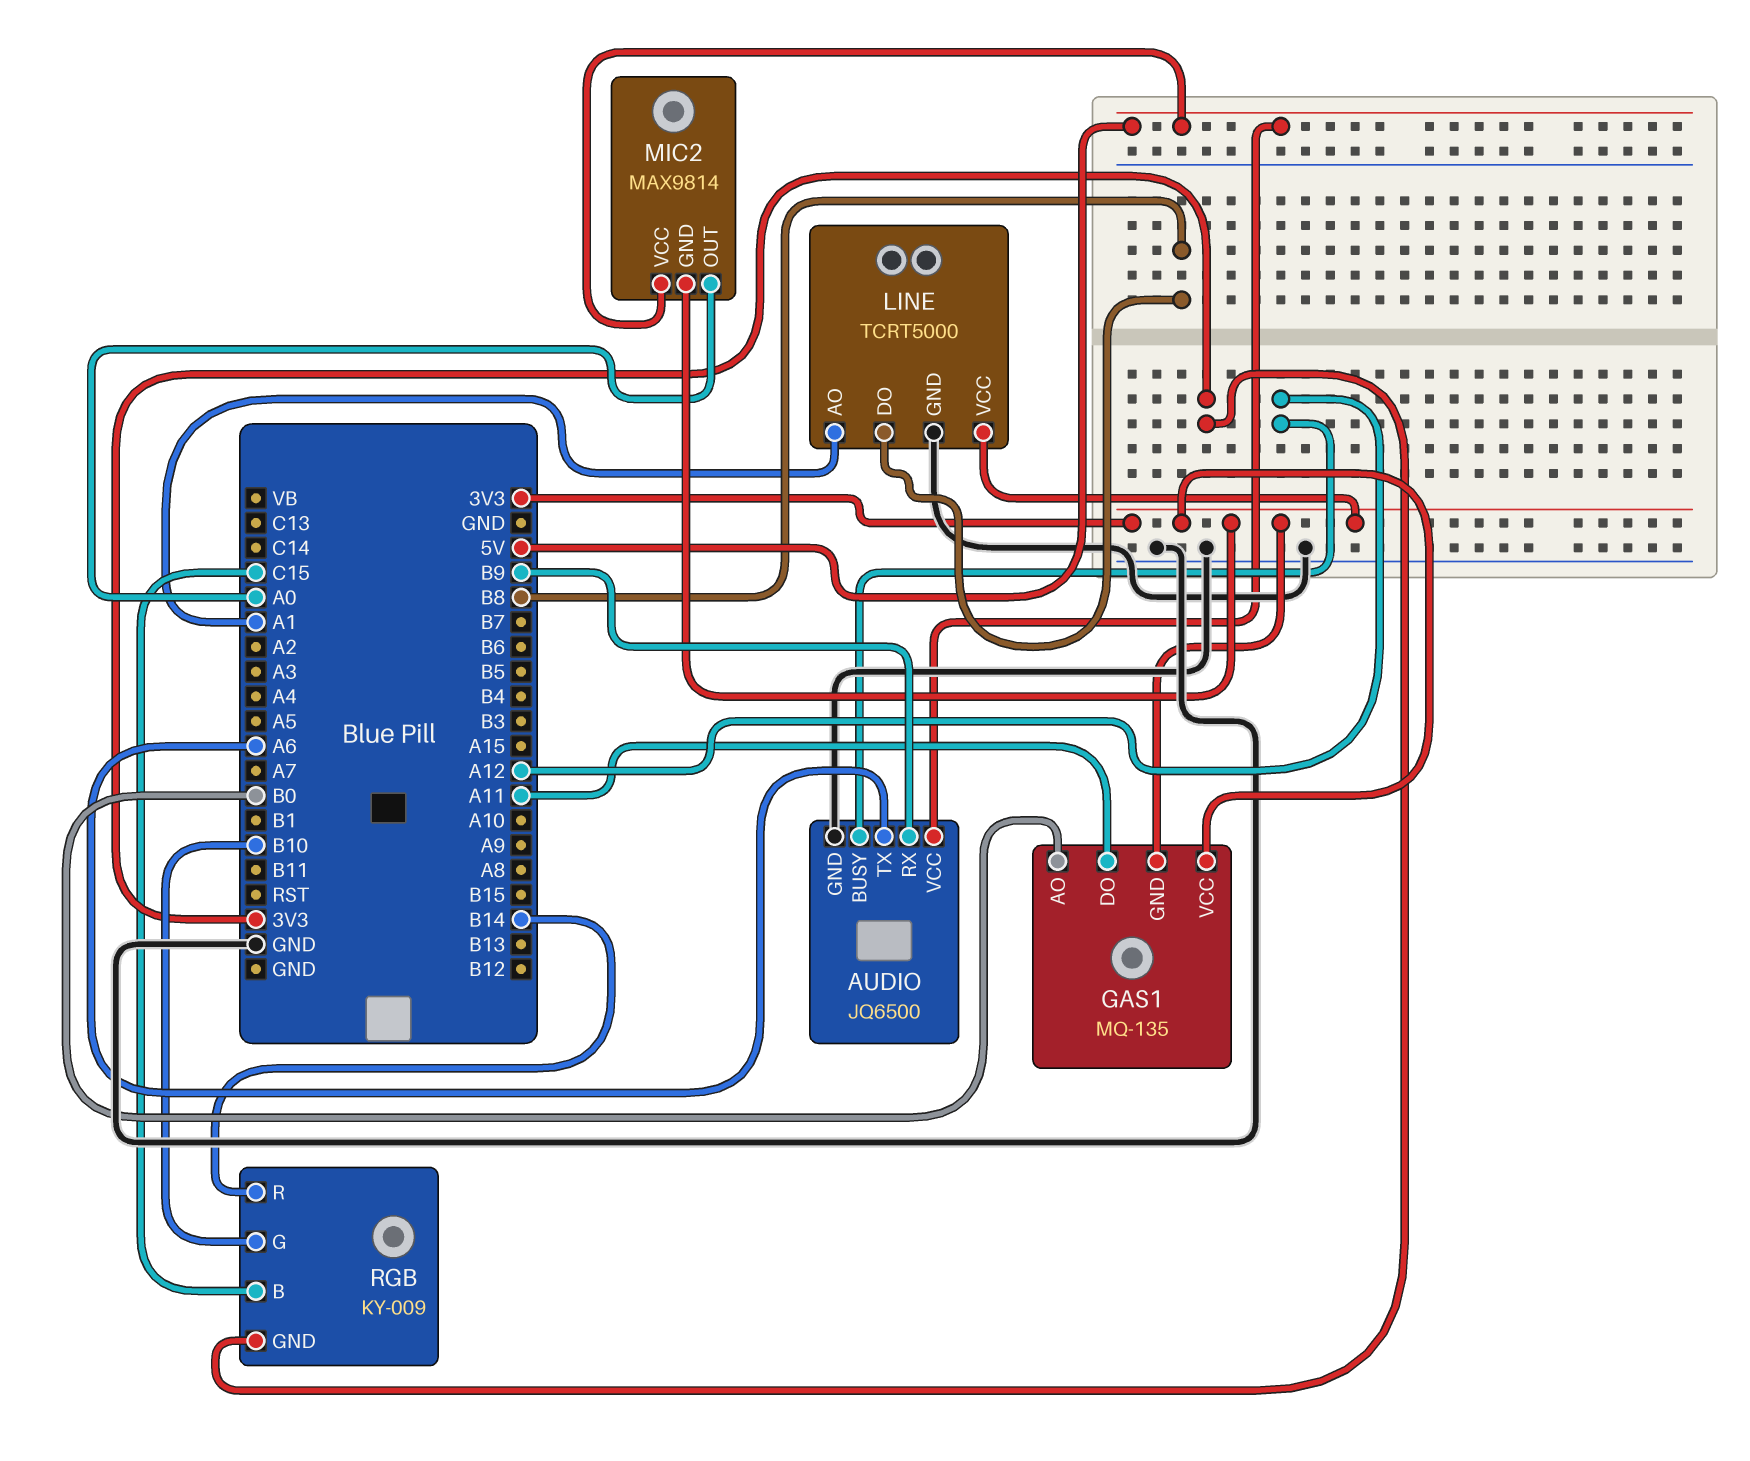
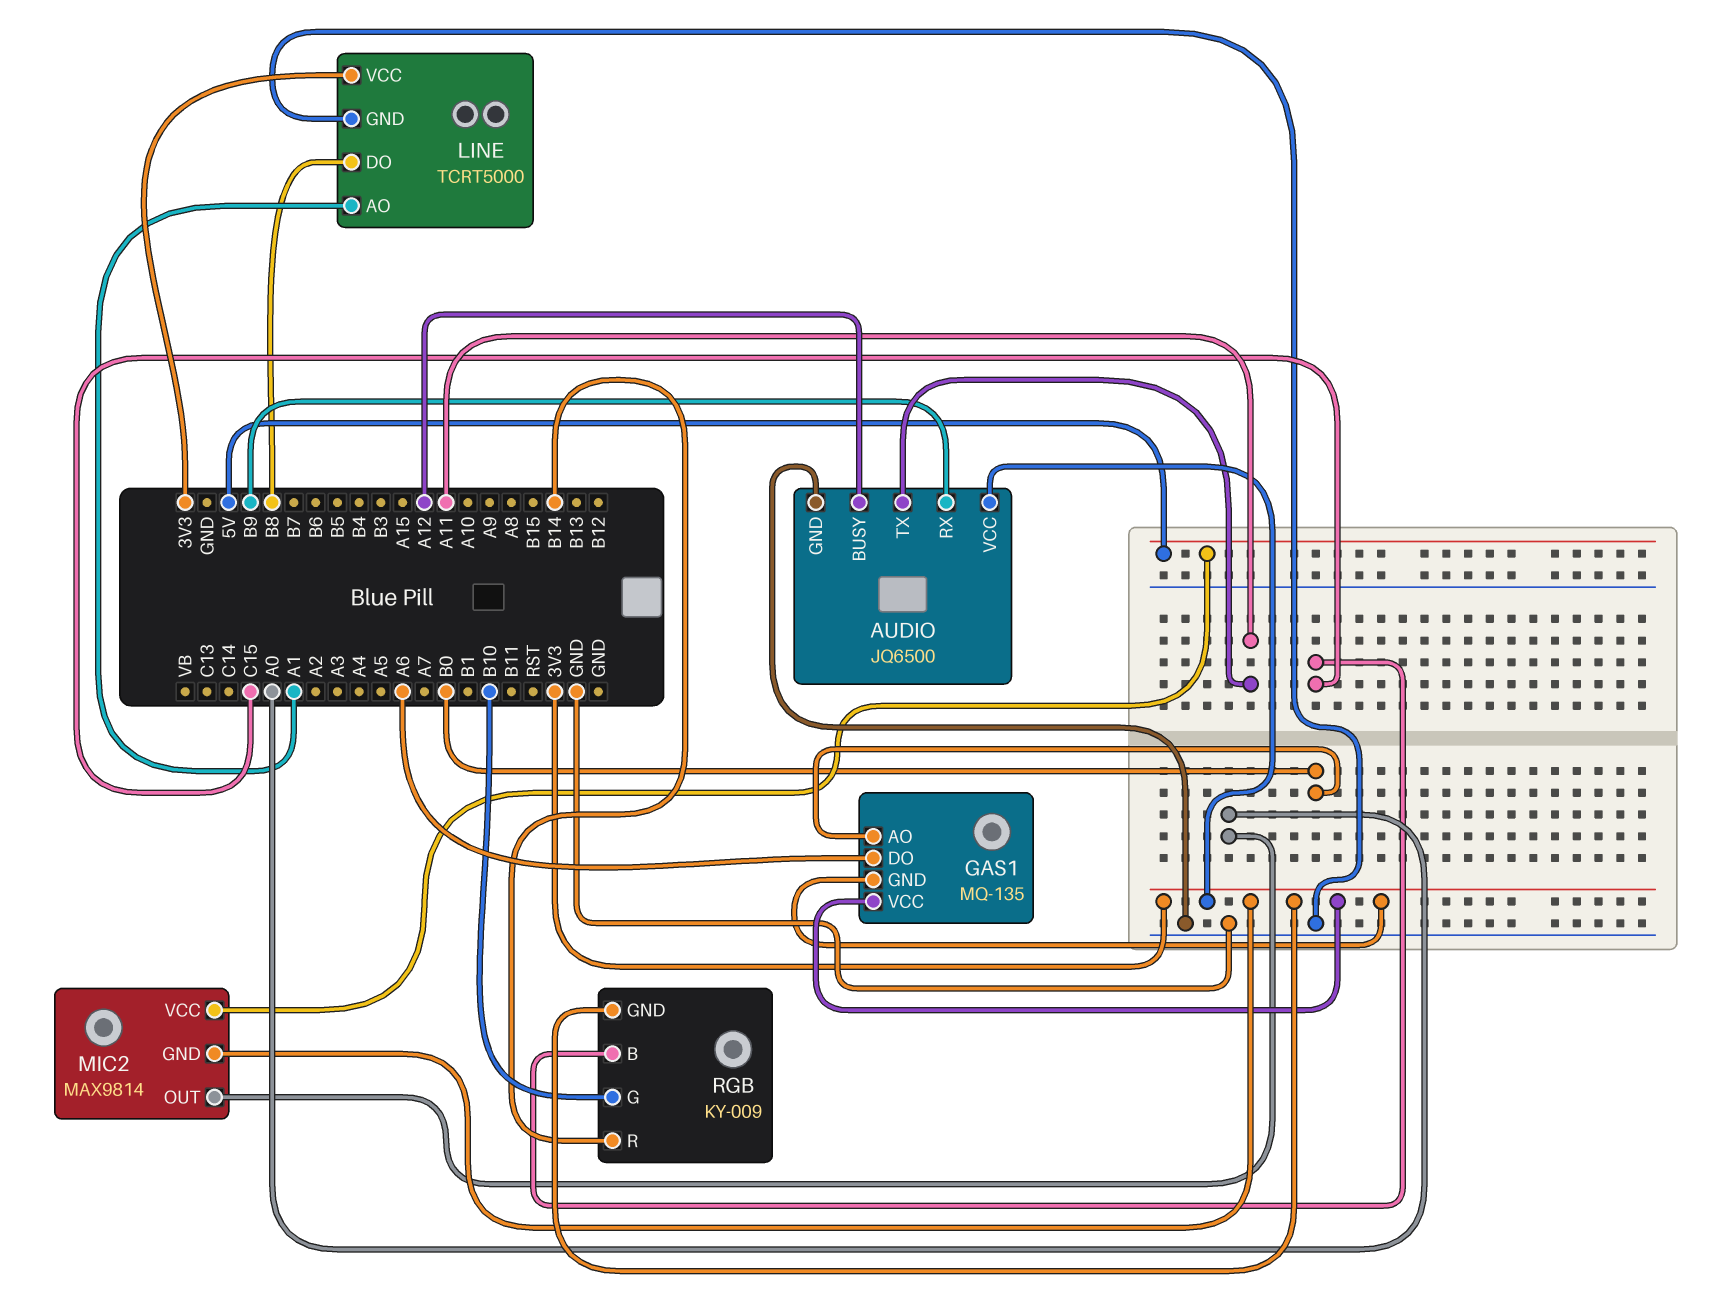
AUDIO pin TX: A6 -> A11
AUDIO pin VCC: 5V -> 3V3
GAS1 pin DO: A11 -> A6

